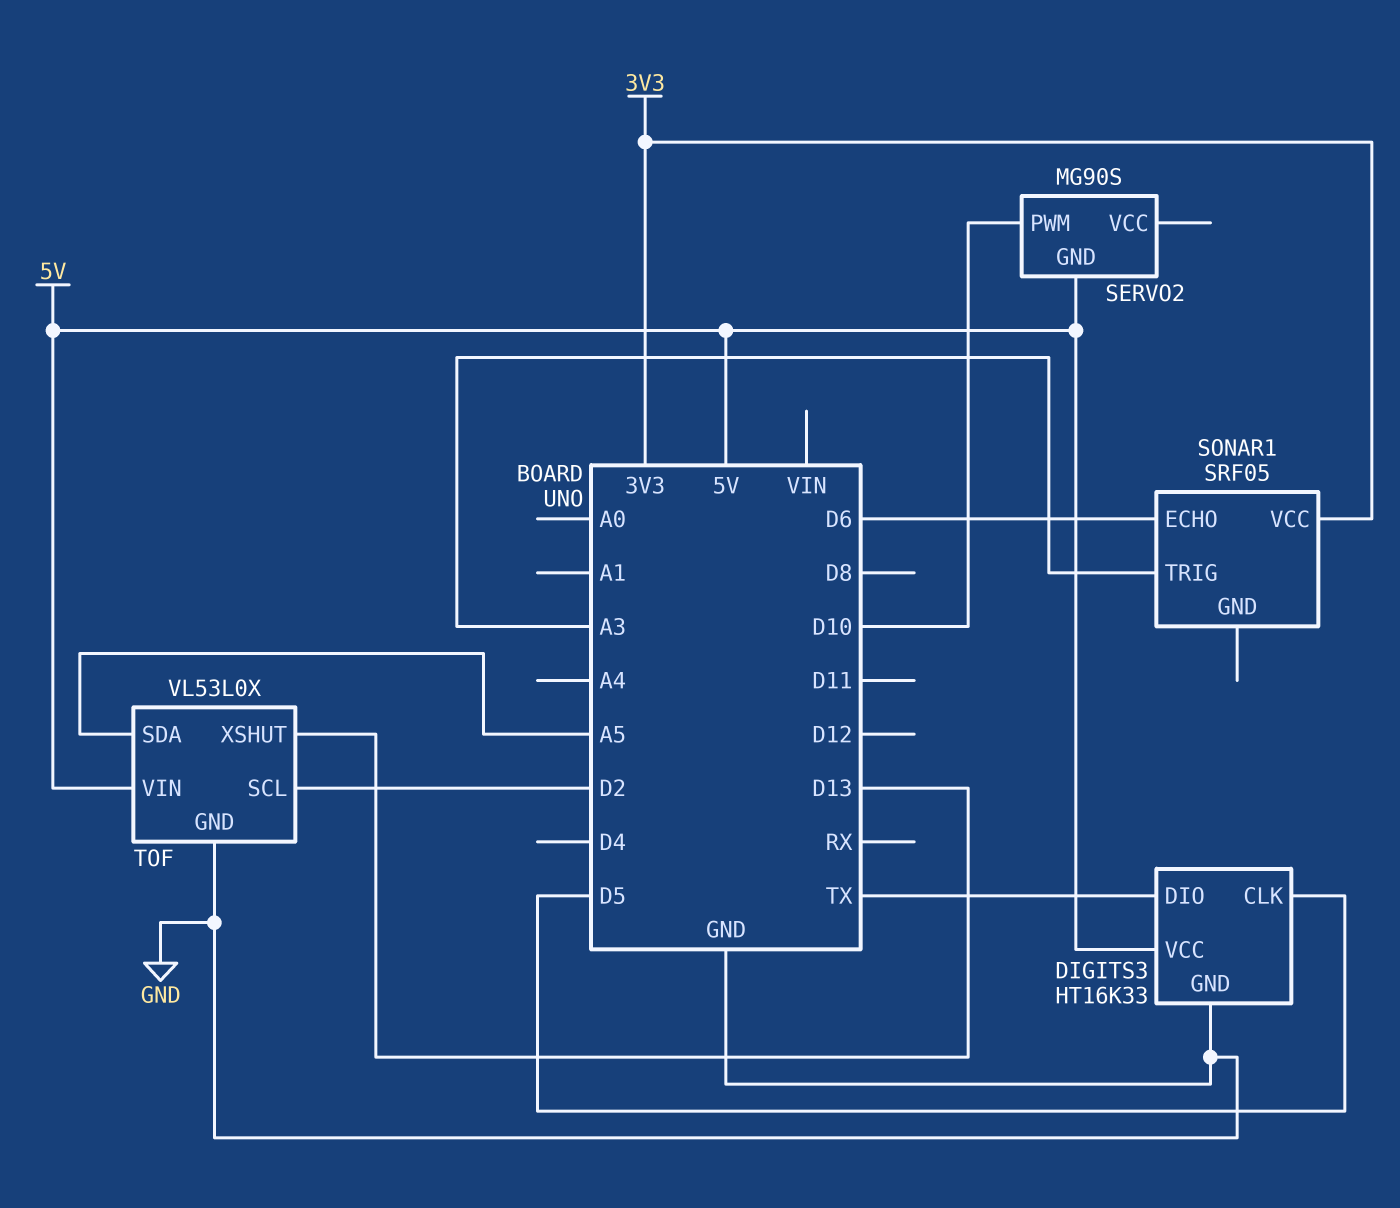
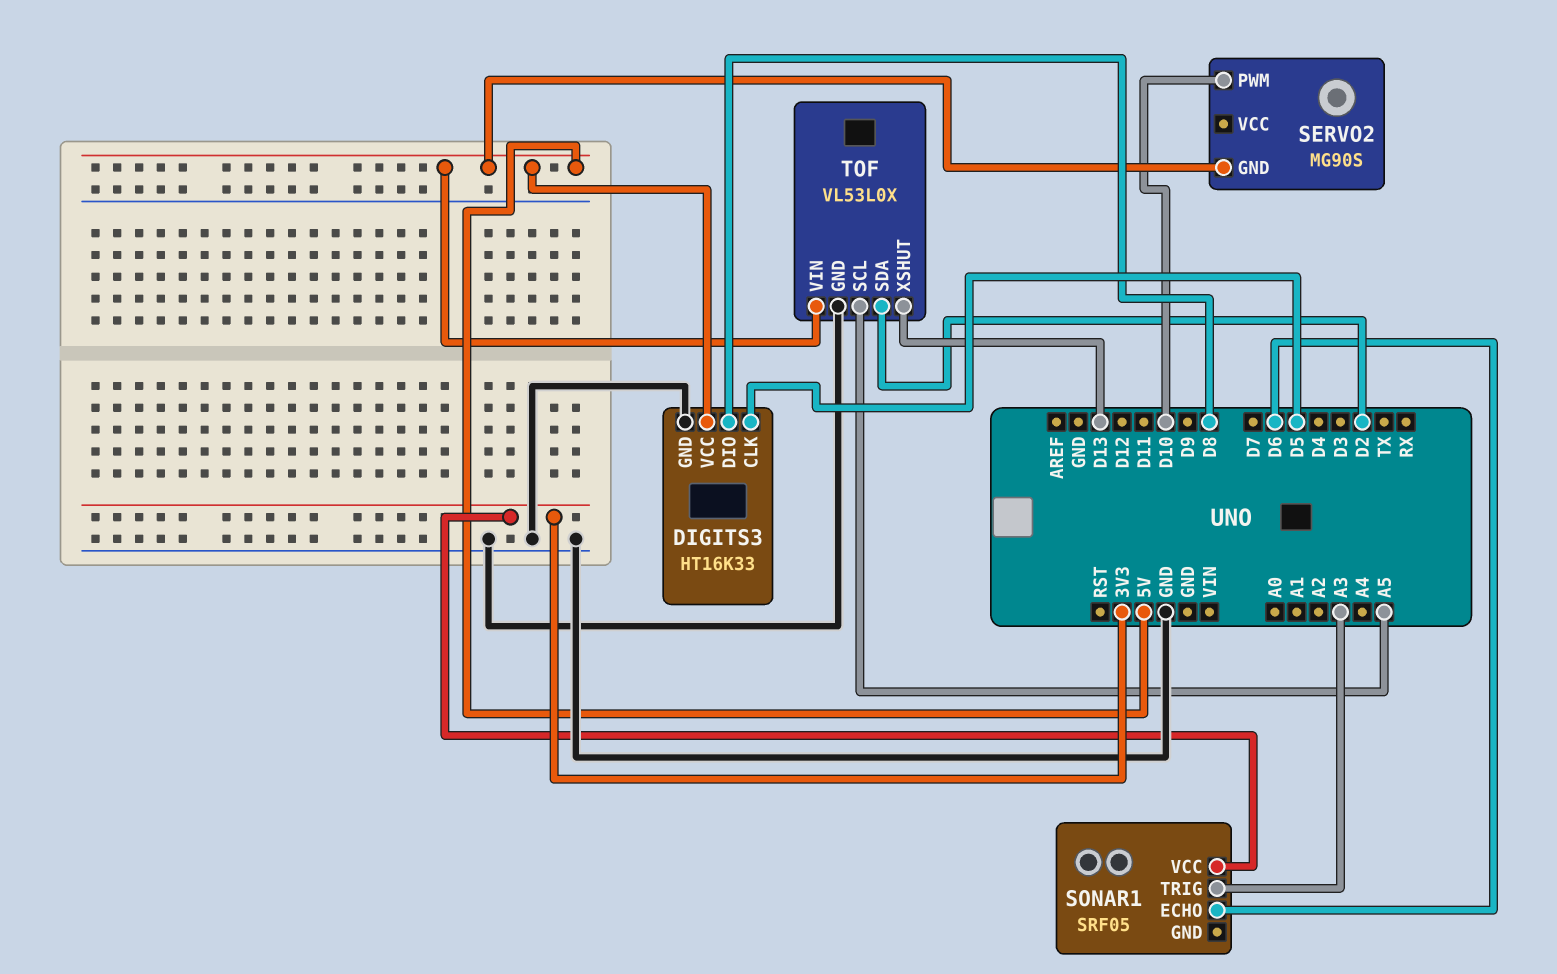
DIGITS3 pin DIO: TX -> D8
TOF pin SCL: D2 -> A5
TOF pin SDA: A5 -> D2

